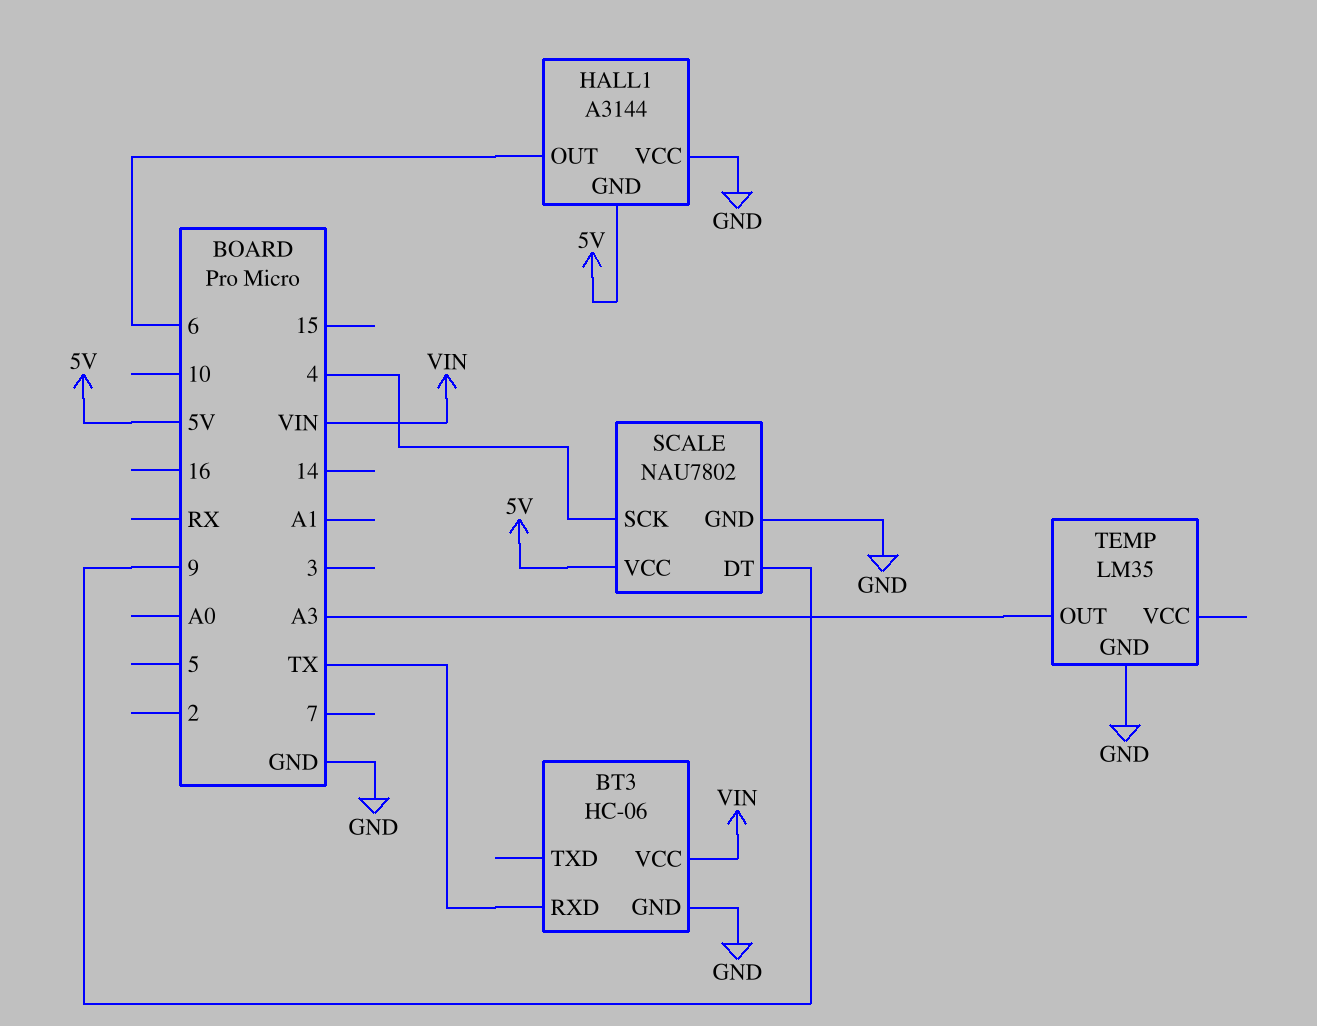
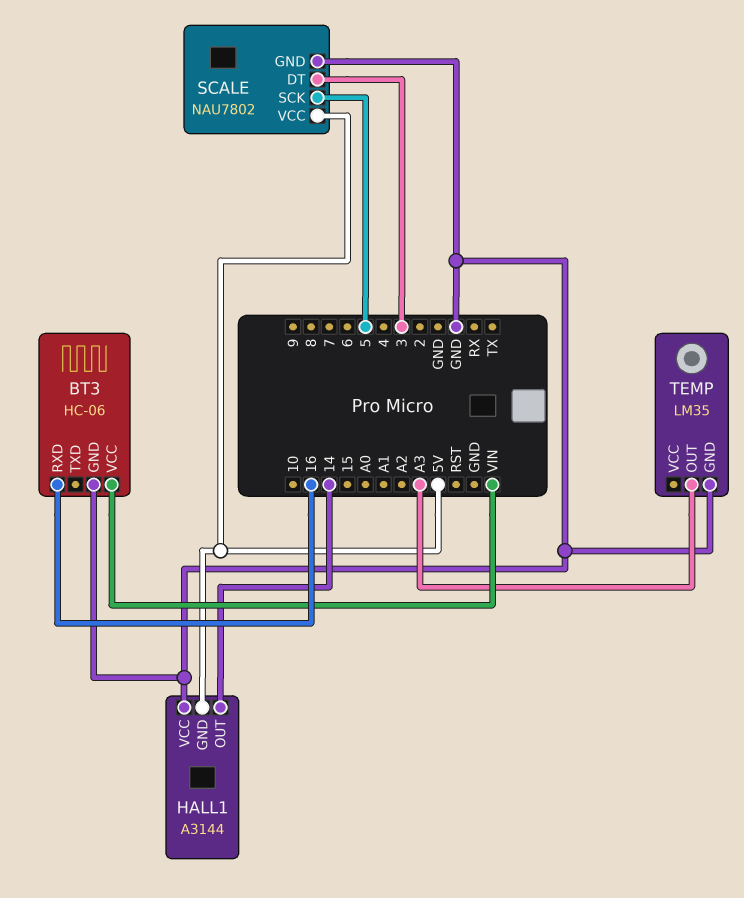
BT3 pin RXD: TX -> 16
HALL1 pin OUT: 6 -> 14
SCALE pin DT: 9 -> 3
SCALE pin SCK: 4 -> 5

